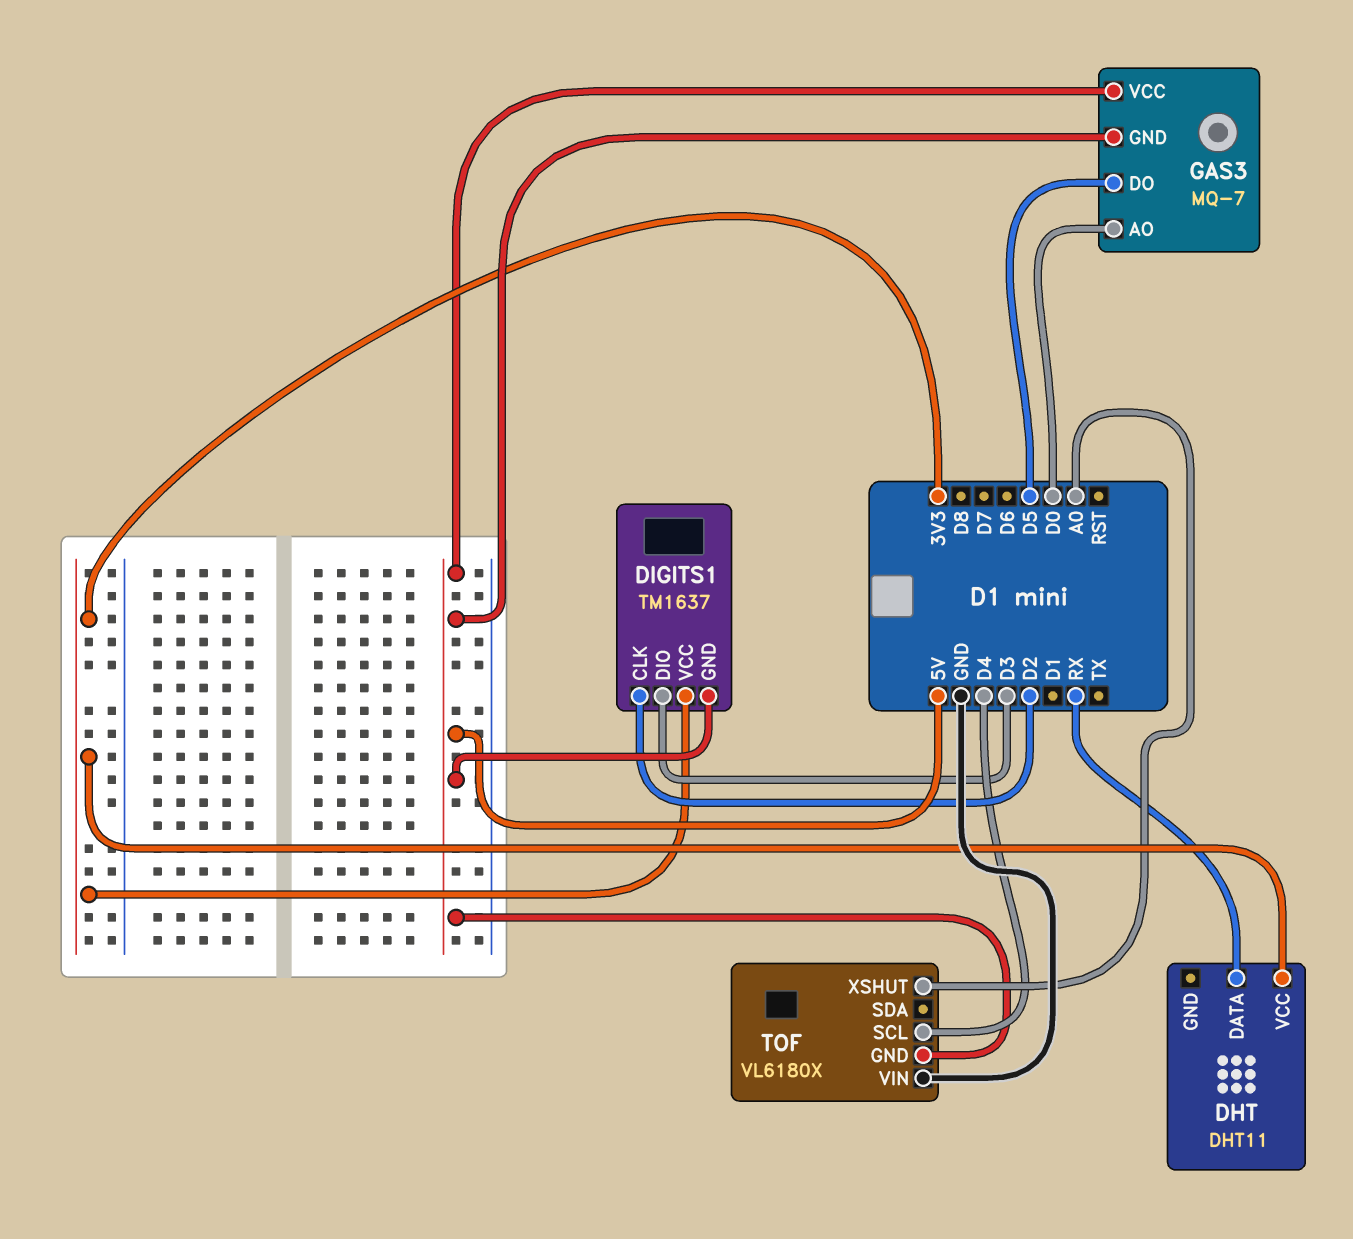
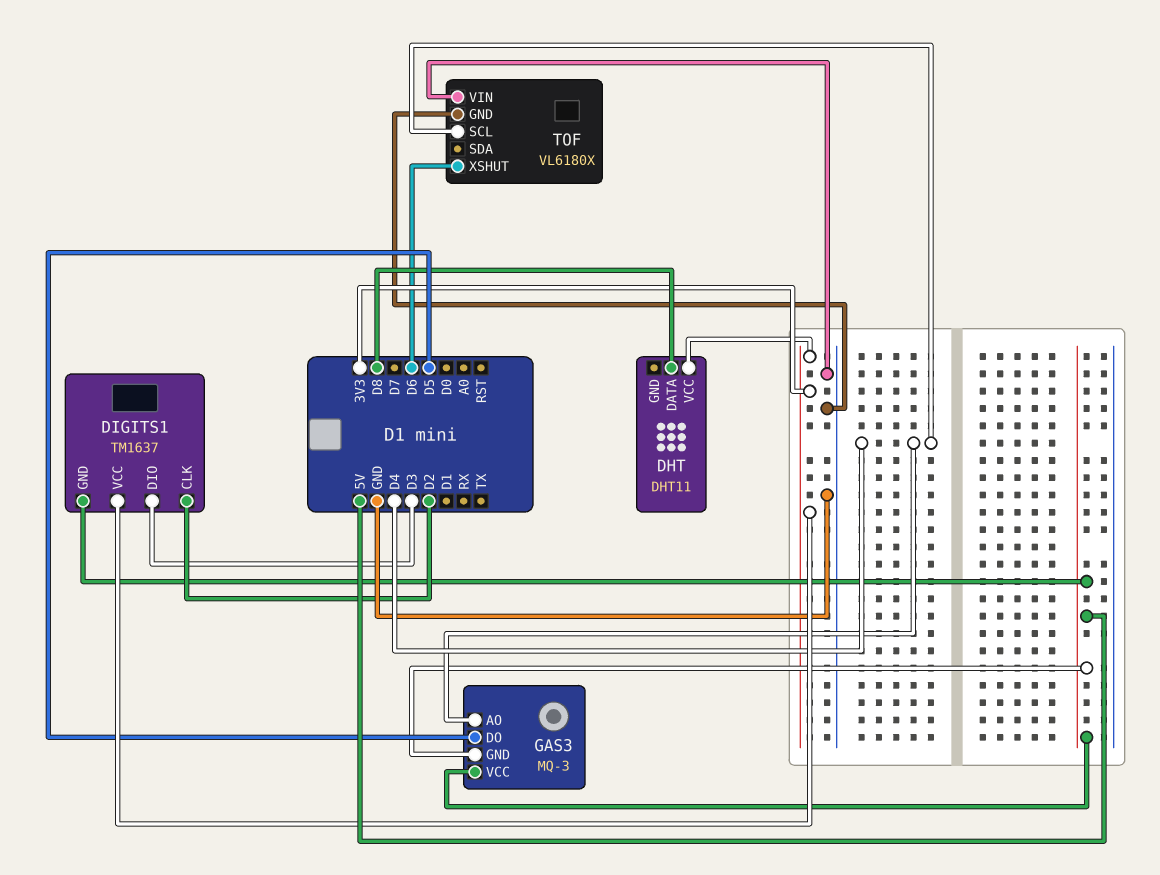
DHT pin DATA: RX -> D8
GAS3: MQ-7 -> MQ-3
GAS3 pin AO: D0 -> D4
TOF pin GND: 5V -> GND
TOF pin XSHUT: A0 -> D6

